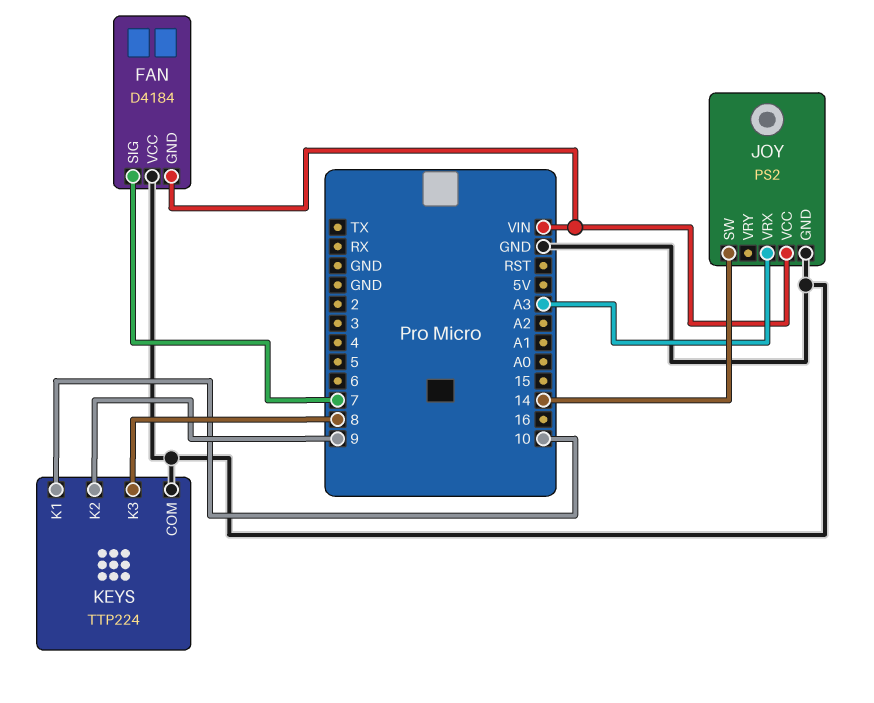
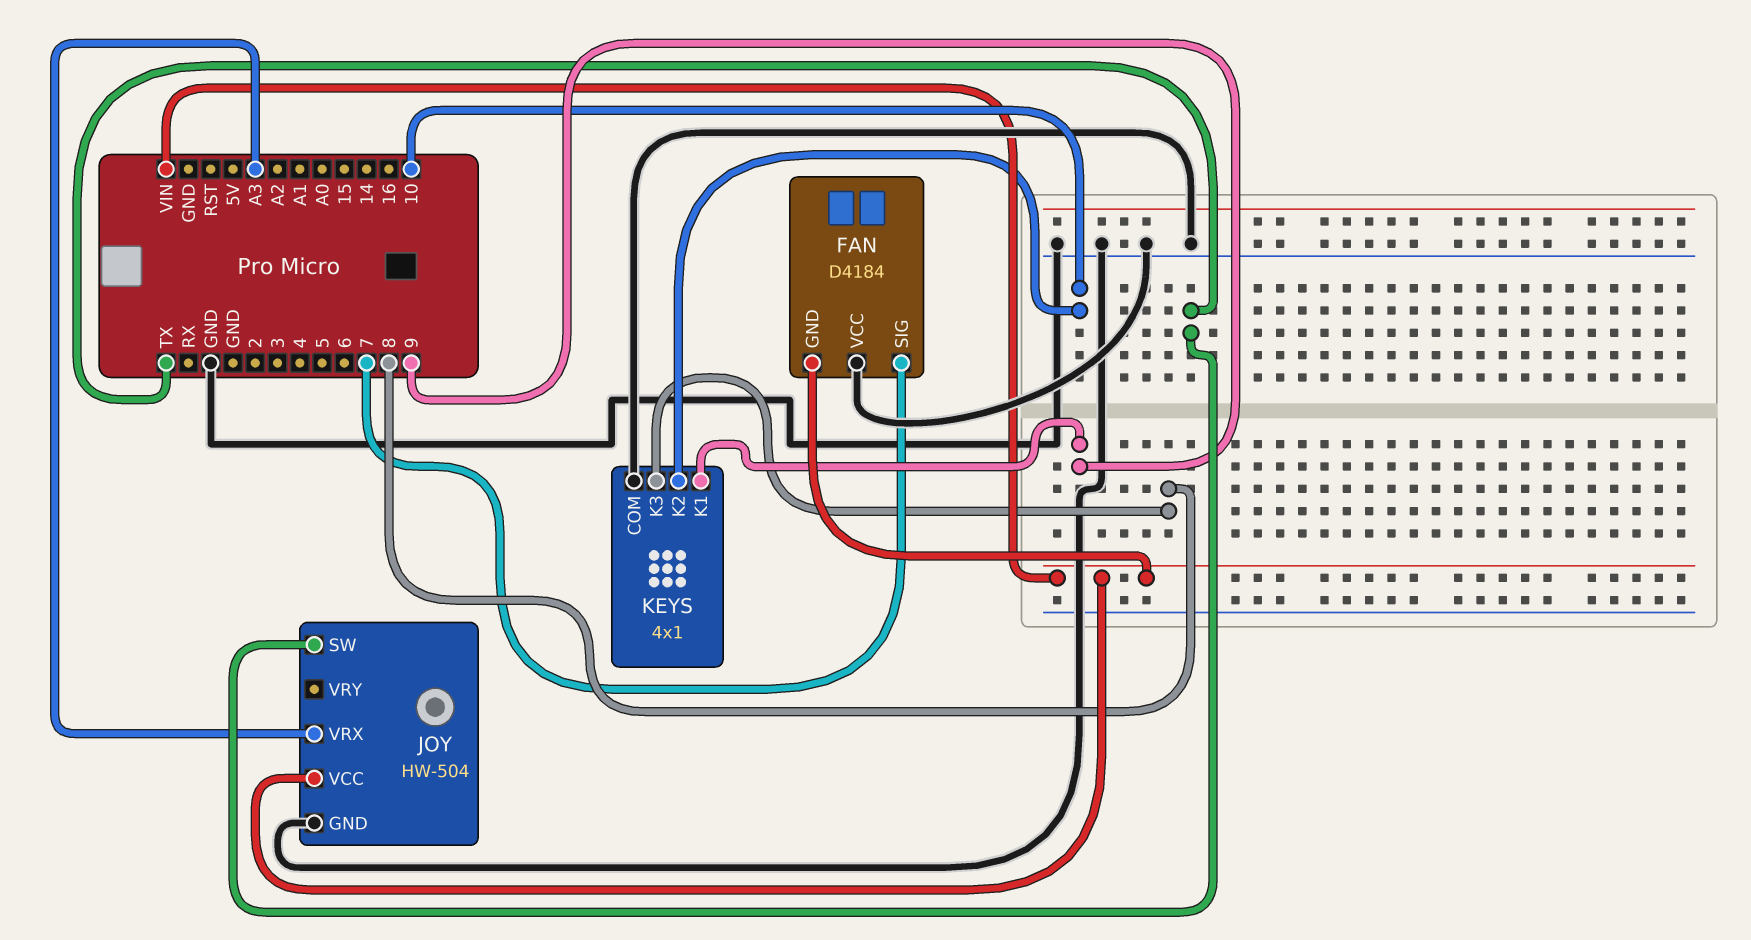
JOY: PS2 -> HW-504
JOY pin SW: 14 -> TX
KEYS: TTP224 -> 4x1
KEYS pin K1: 10 -> 9
KEYS pin K2: 9 -> 10

